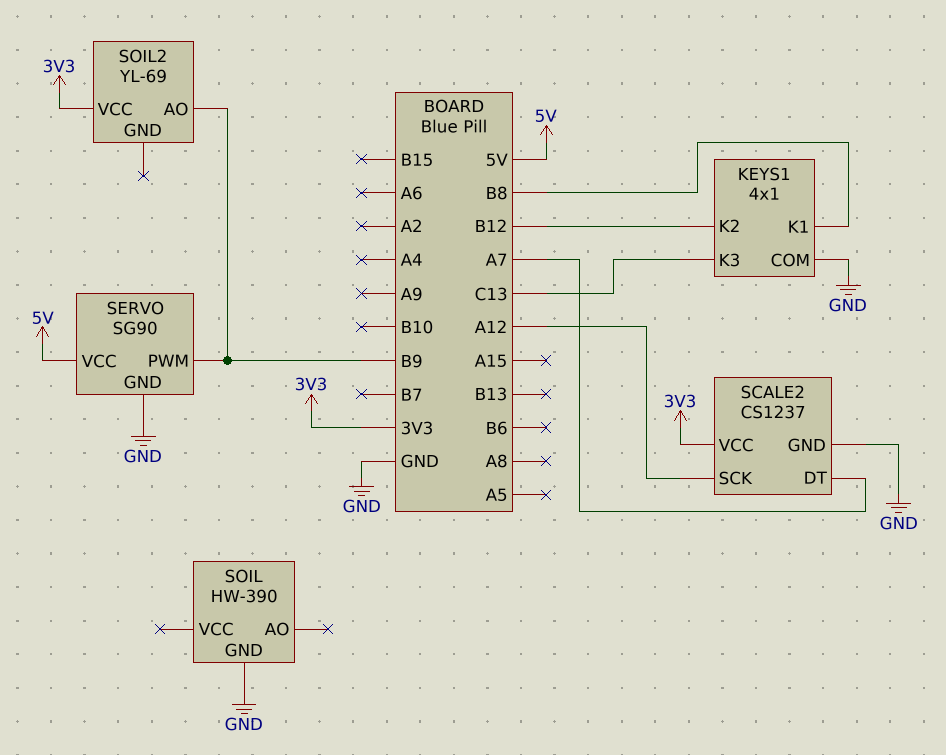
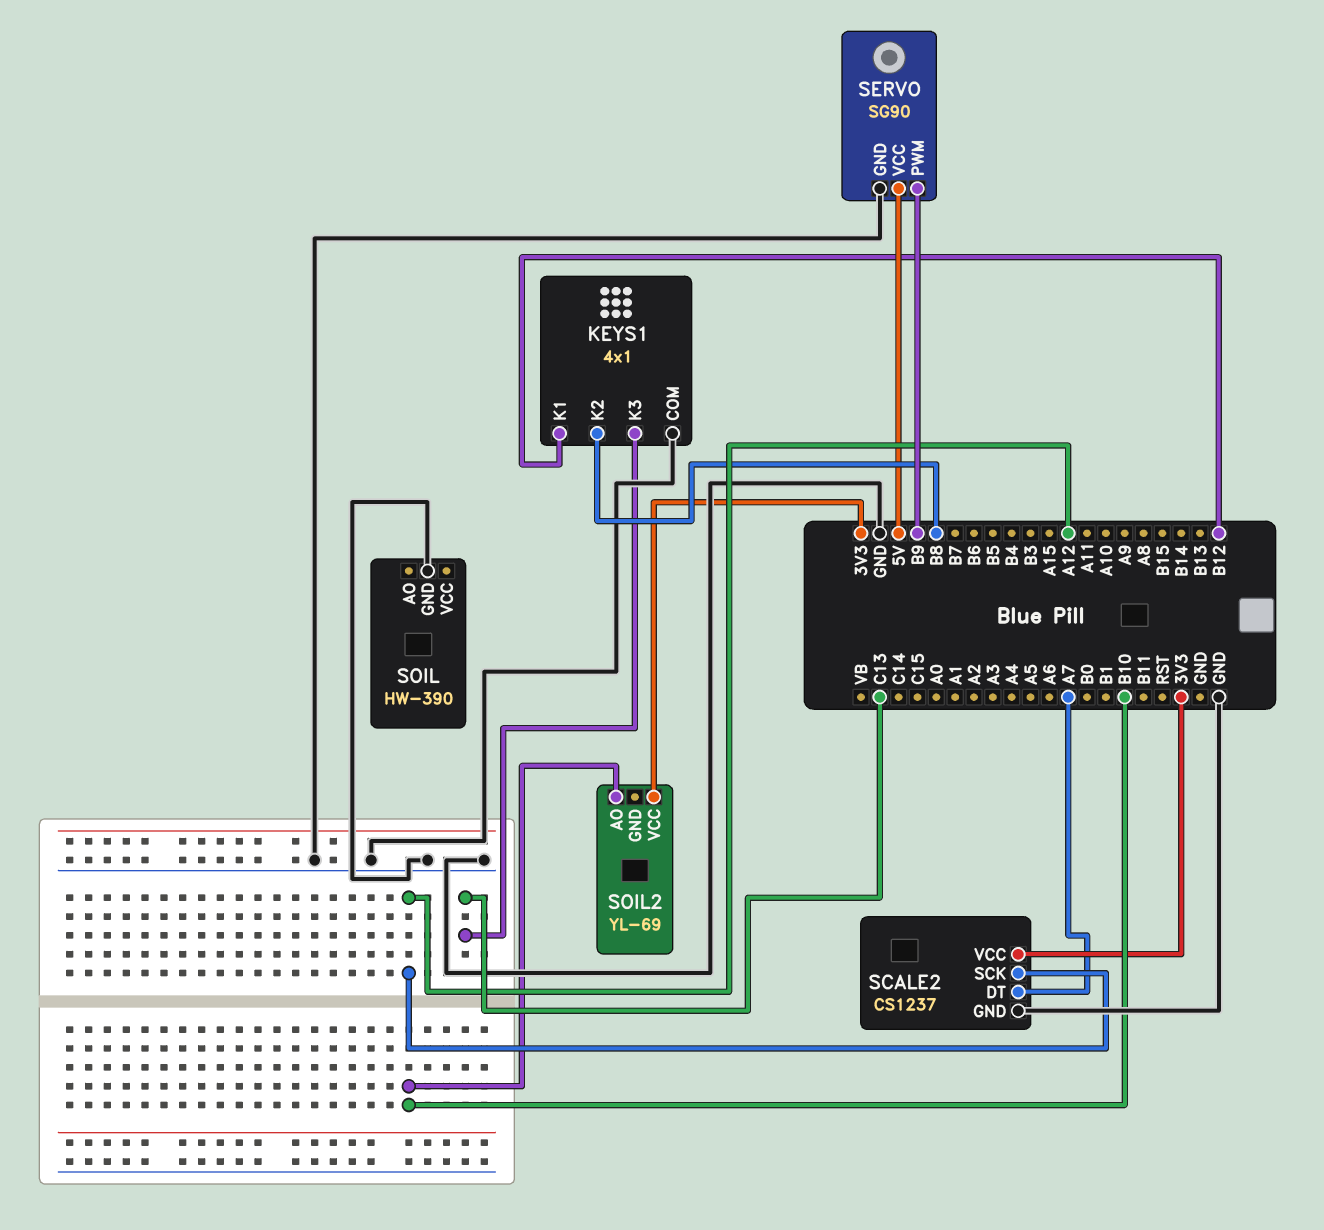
KEYS1 pin K1: B8 -> B12
KEYS1 pin K2: B12 -> B8
SOIL2 pin AO: B9 -> B10

